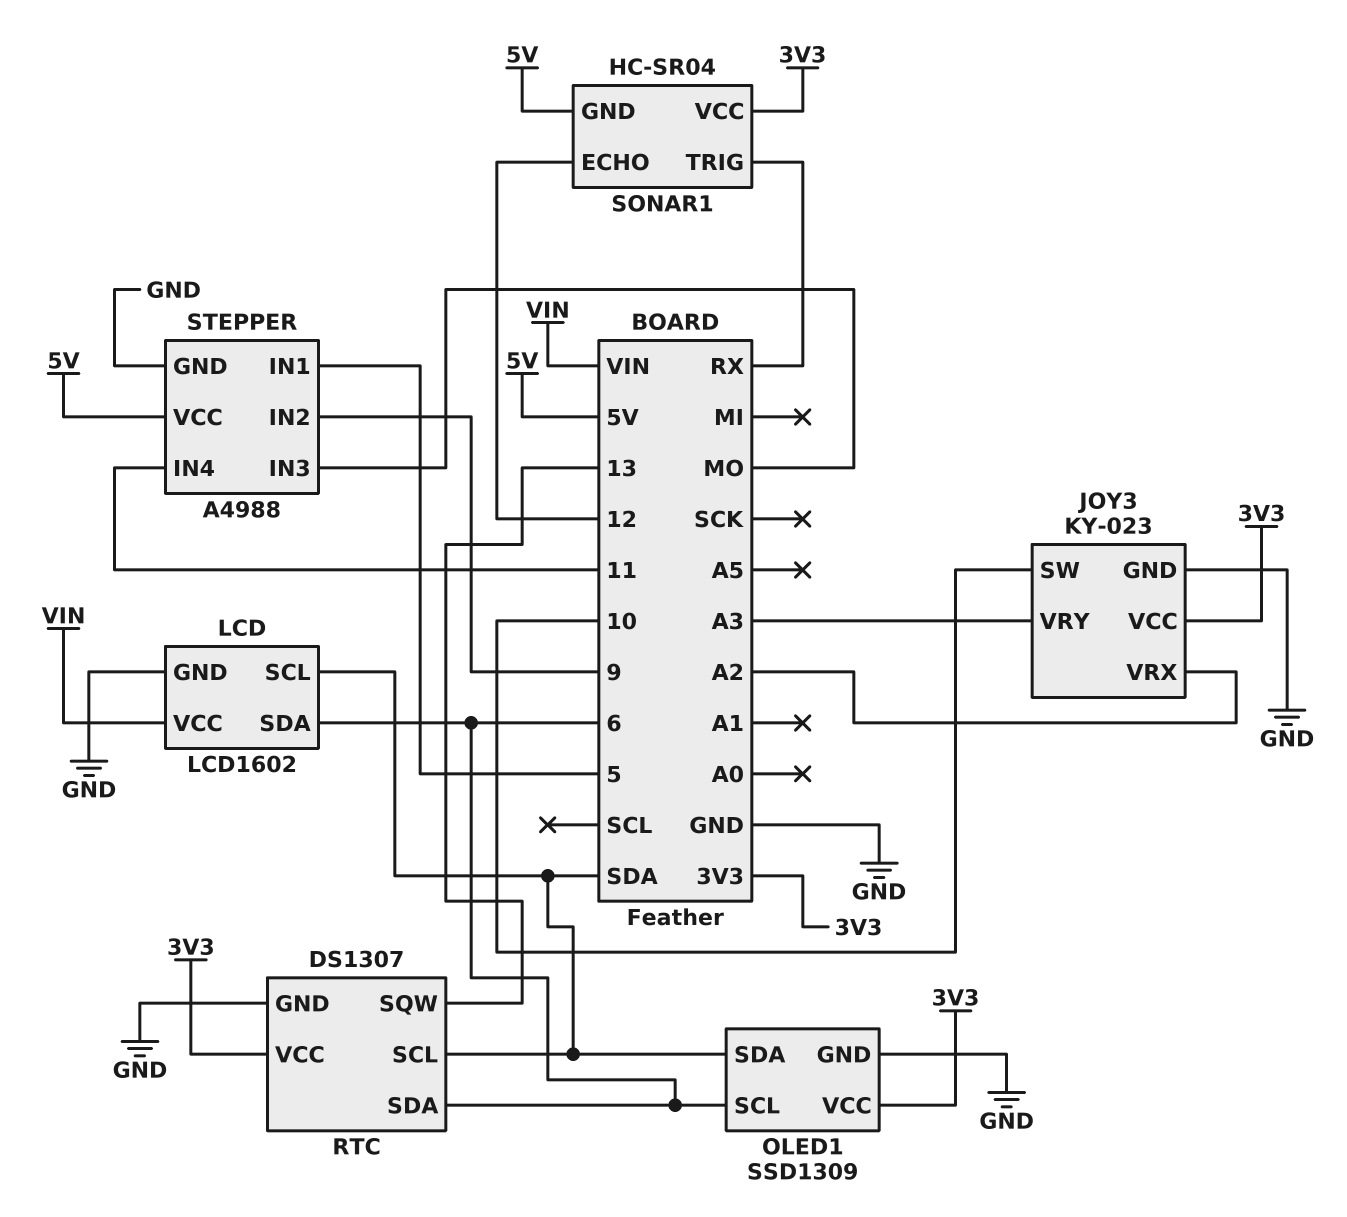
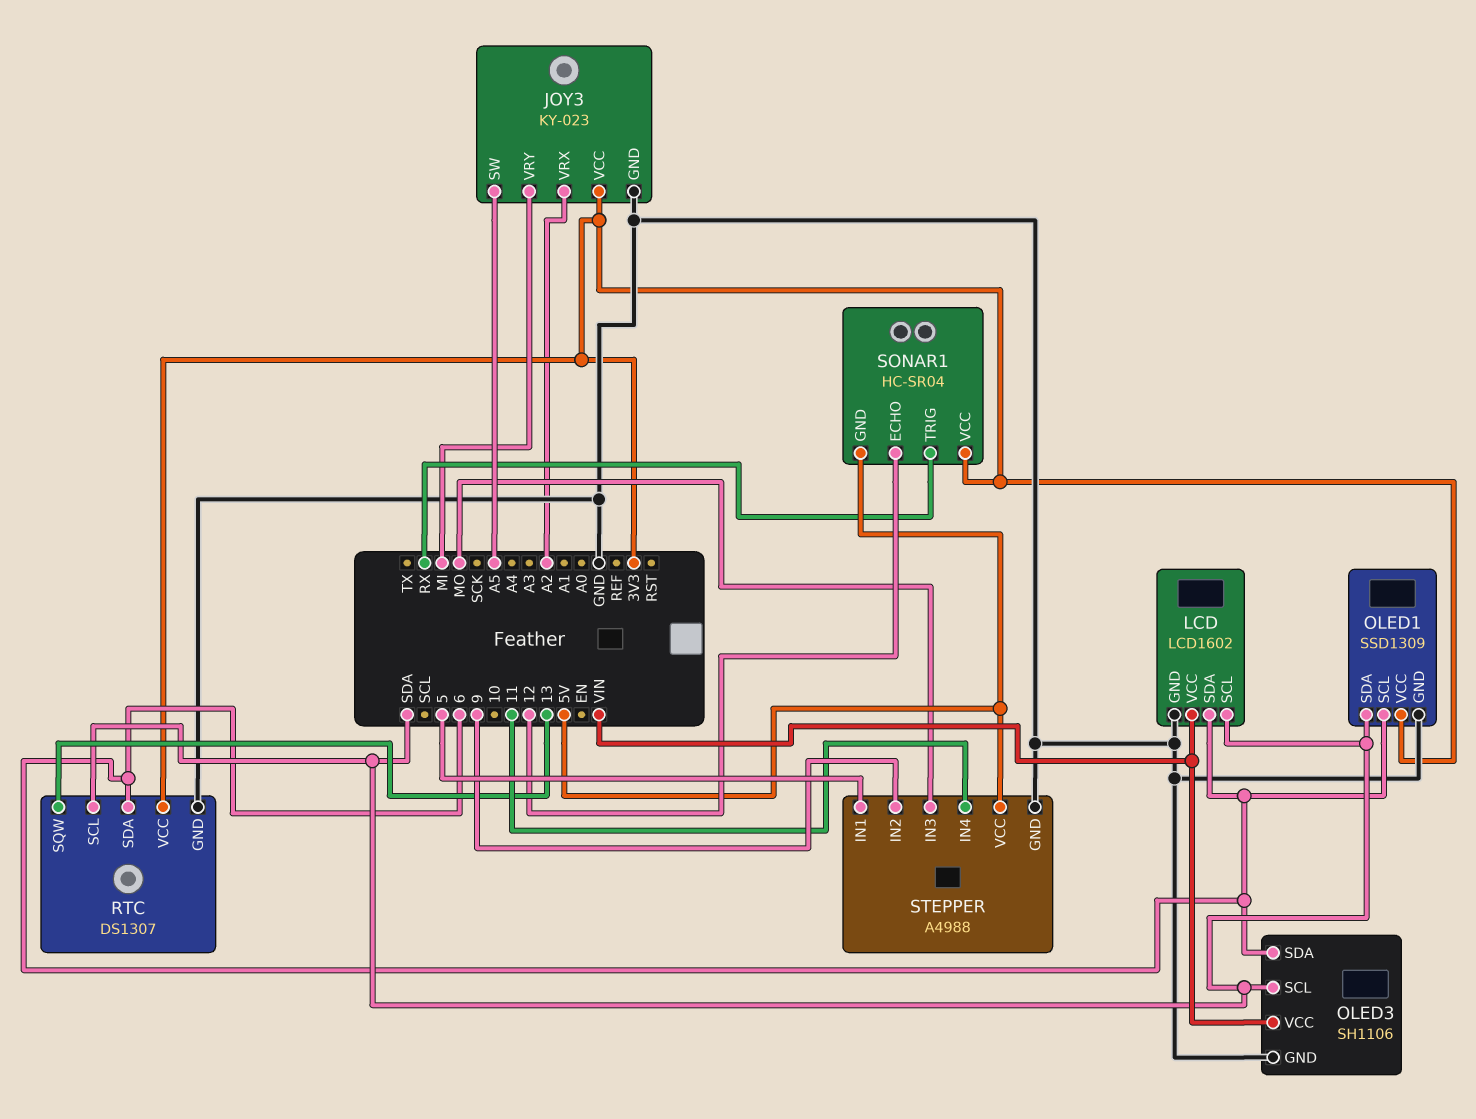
JOY3 pin SW: 10 -> A5
JOY3 pin VRY: A3 -> MI
OLED3: none -> SH1106
OLED3 pin GND: none -> GND
OLED3 pin SCL: none -> SDA
OLED3 pin SDA: none -> 6
OLED3 pin VCC: none -> VIN

